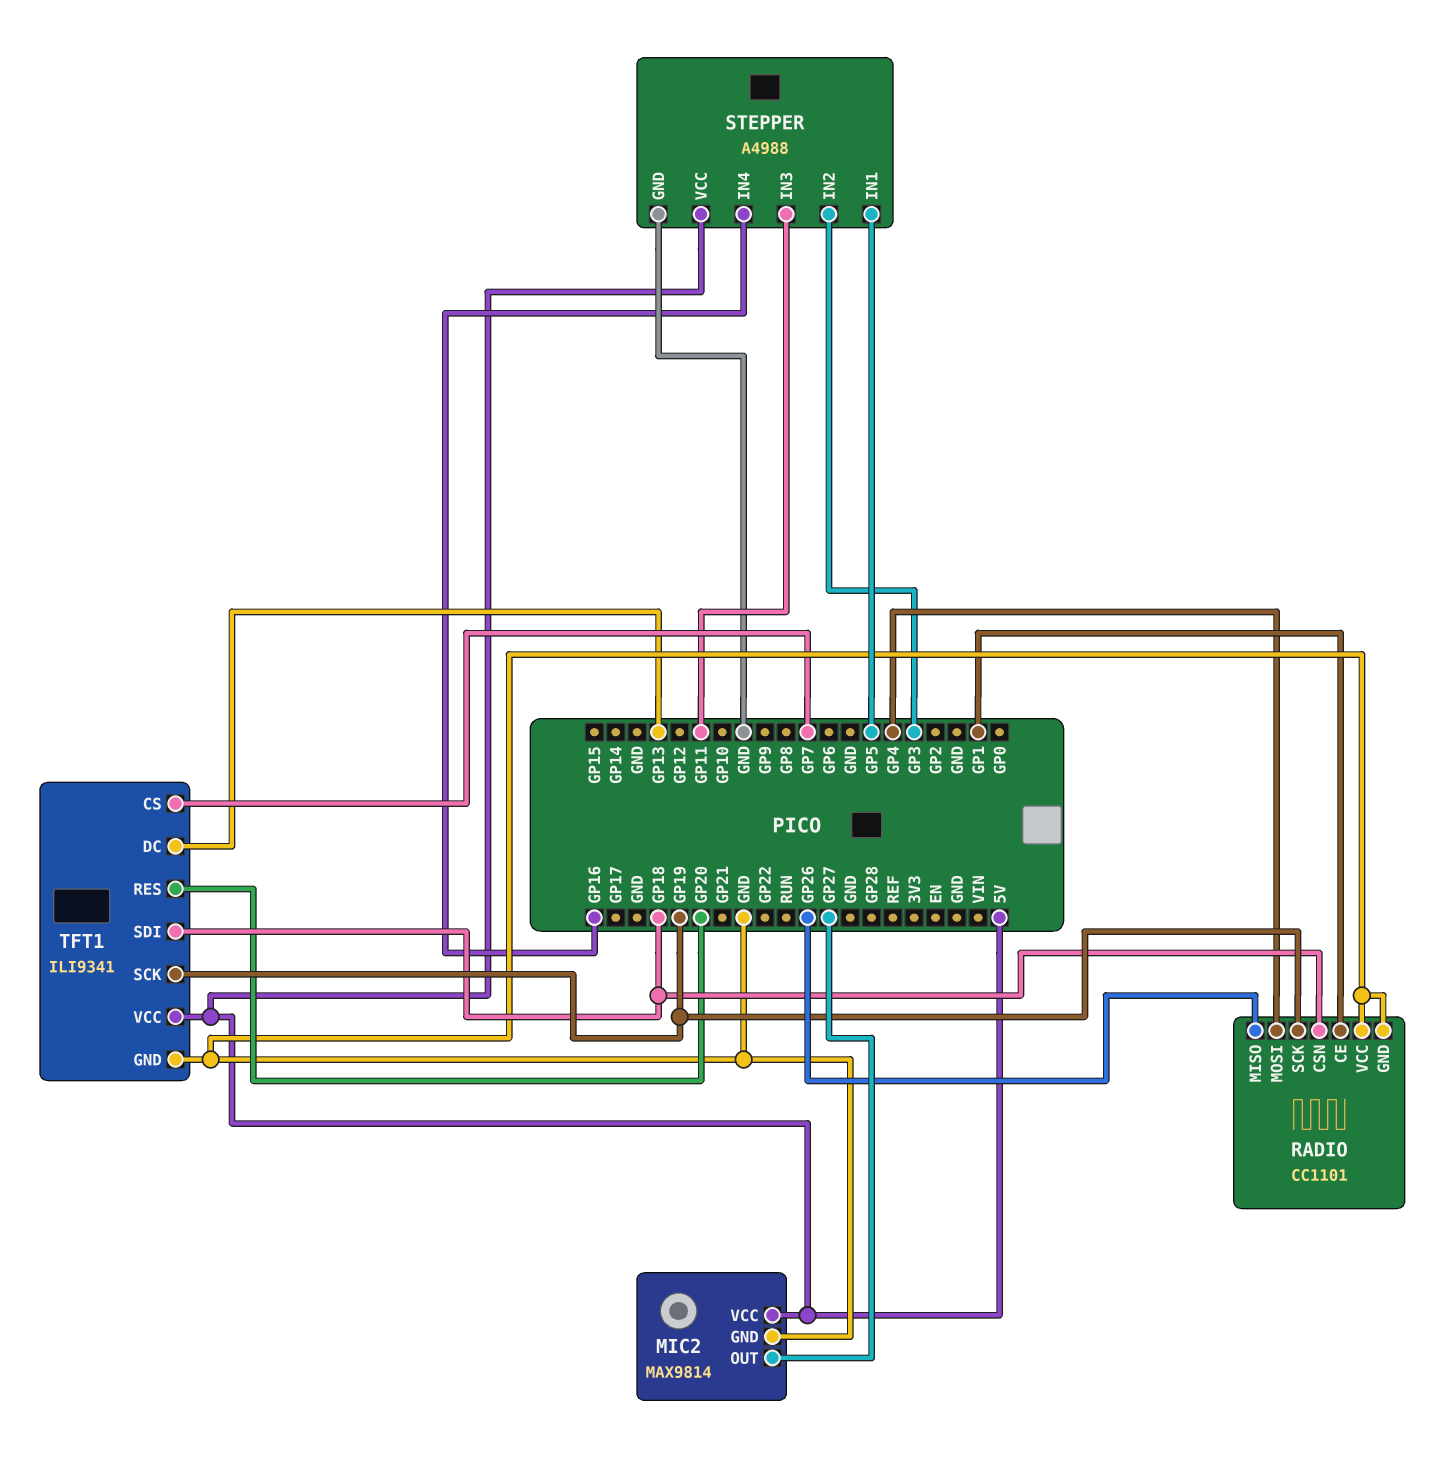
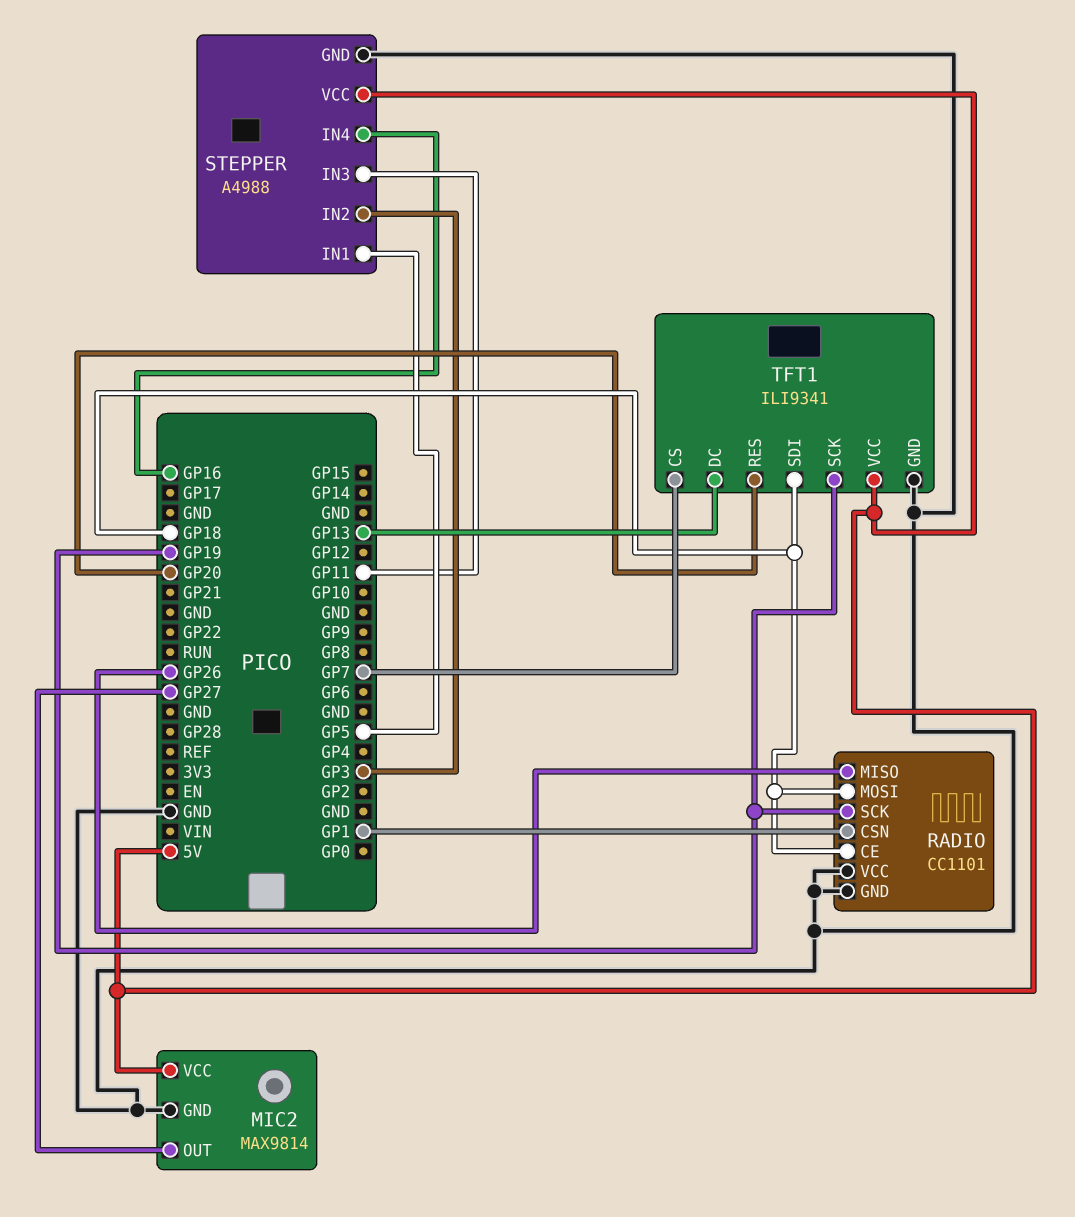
RADIO pin CE: GP1 -> GP18
RADIO pin CSN: GP18 -> GP1
RADIO pin MOSI: GP4 -> GP18

